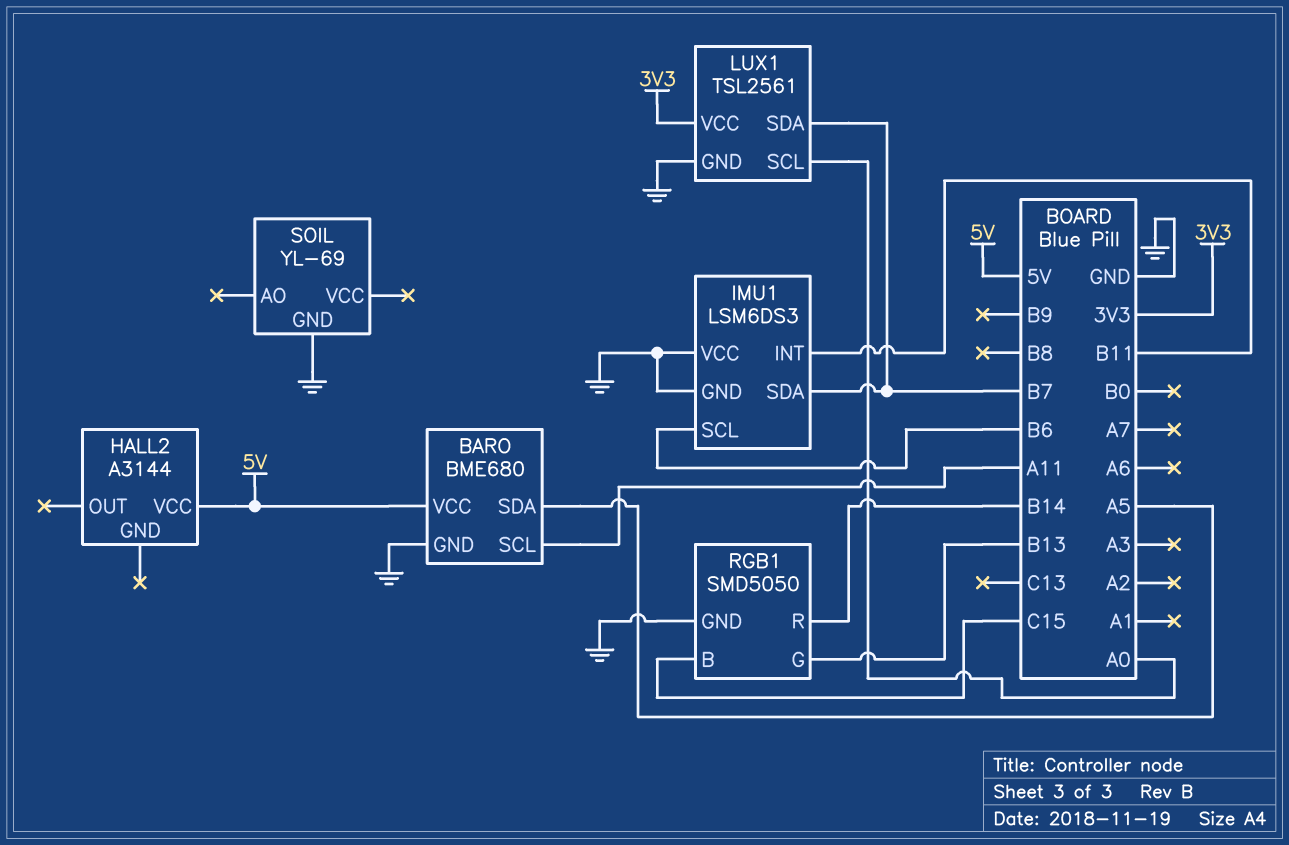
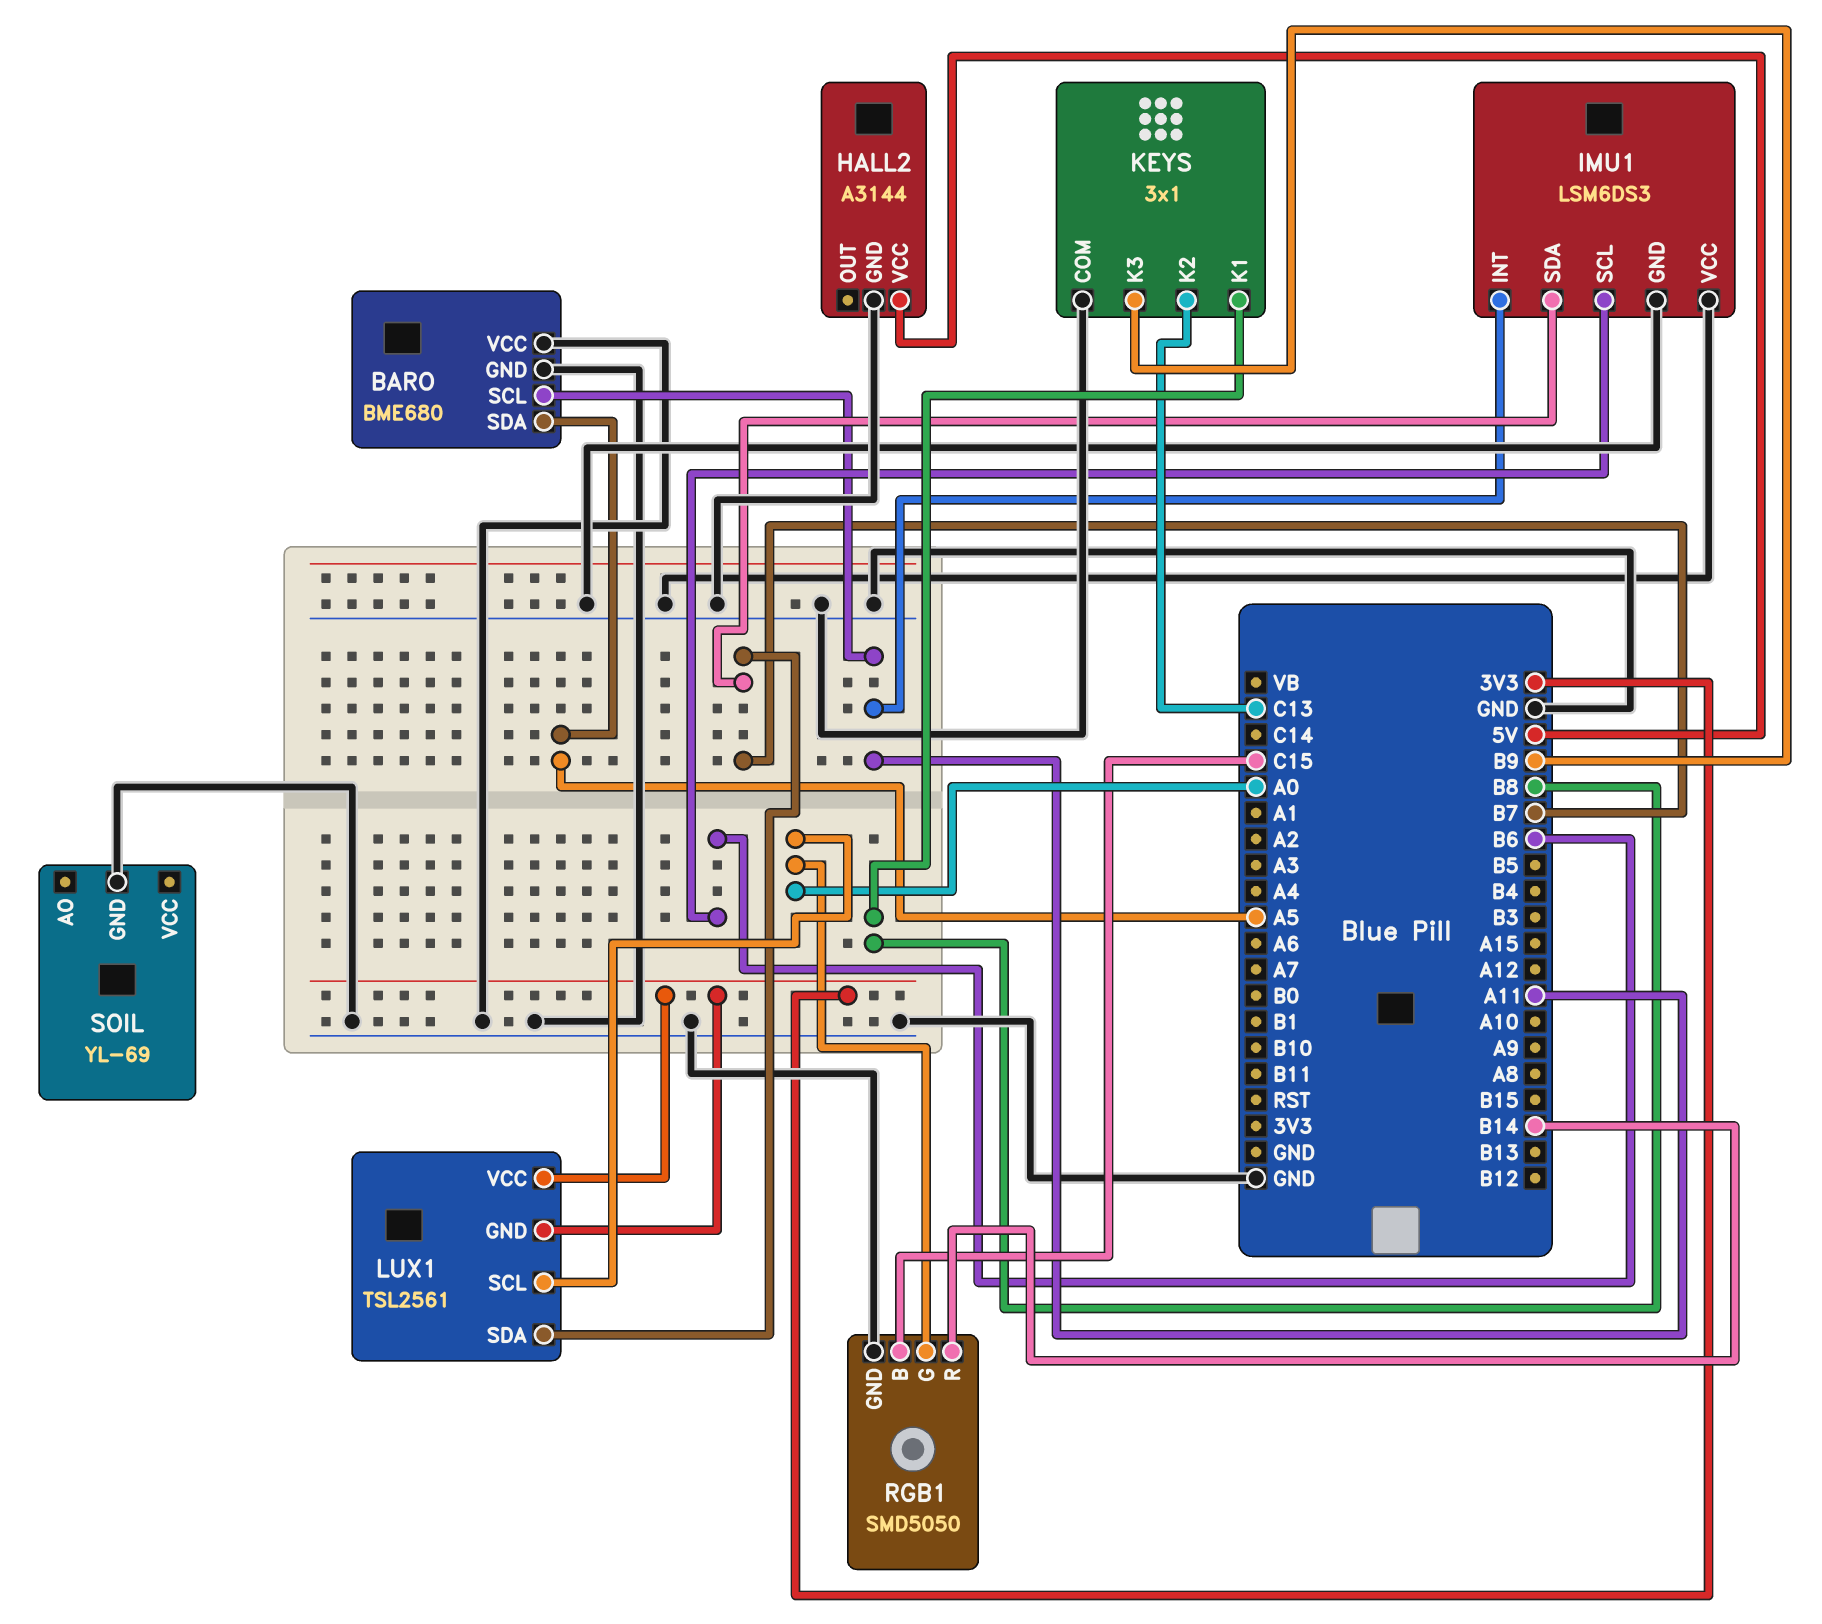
BARO pin VCC: 5V -> GND
HALL2 pin GND: none -> GND
IMU1 pin INT: B11 -> A11
KEYS: none -> 3x1
KEYS pin COM: none -> GND
KEYS pin K1: none -> B8
KEYS pin K2: none -> C13
KEYS pin K3: none -> B9
LUX1 pin GND: GND -> 3V3
RGB1 pin G: B13 -> A0

